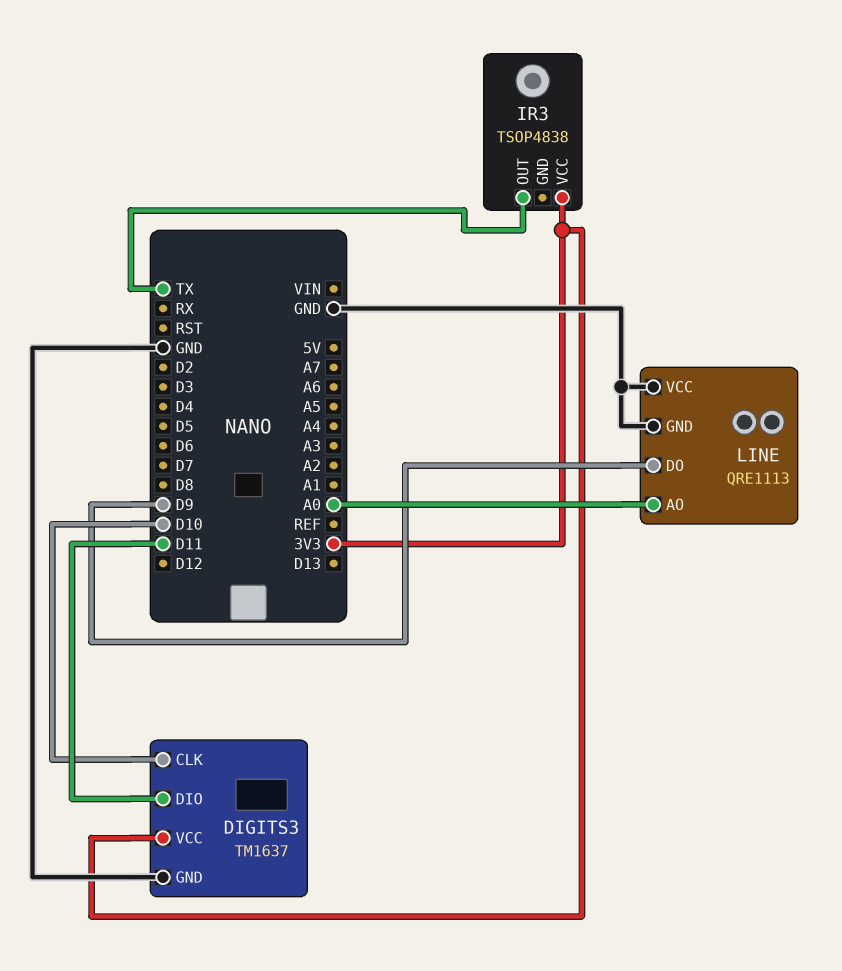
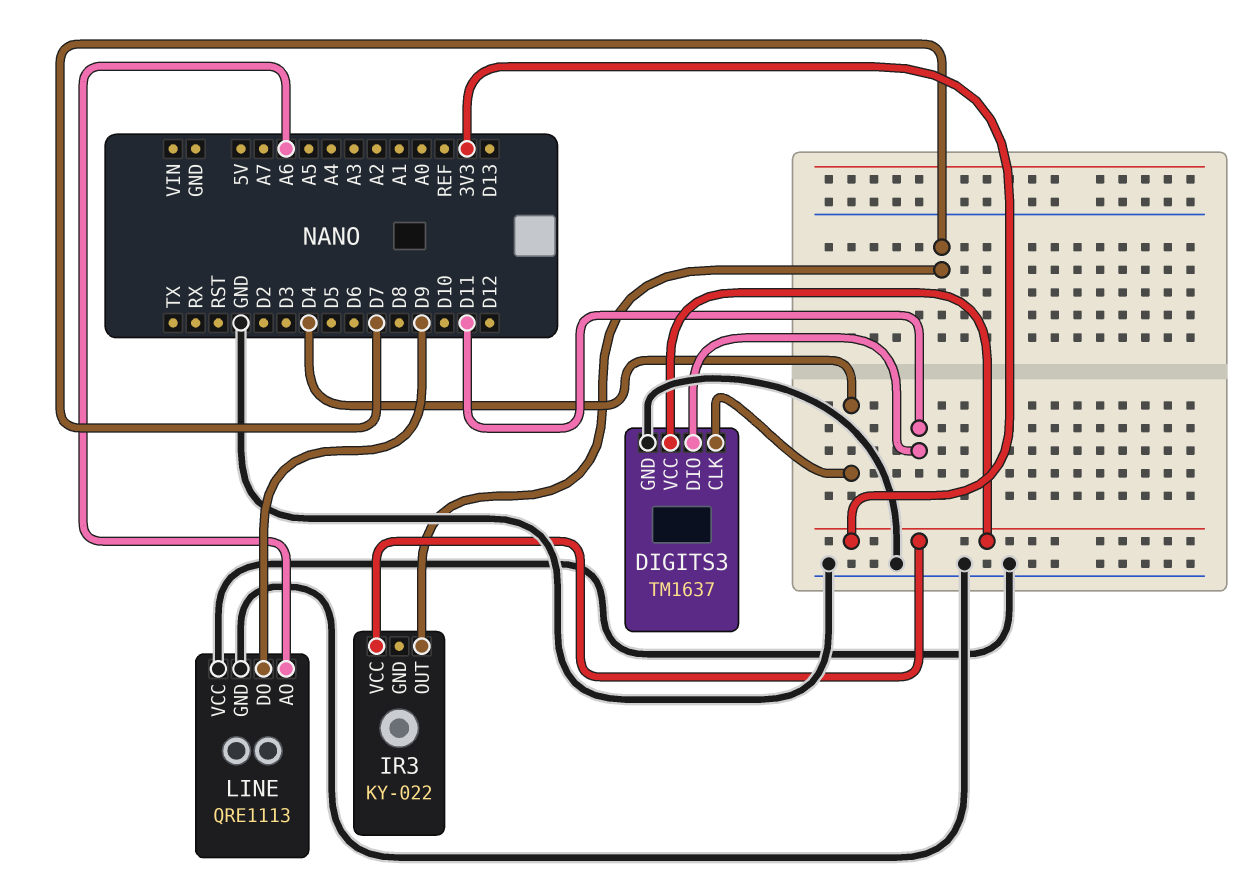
DIGITS3 pin CLK: D10 -> D4
IR3: TSOP4838 -> KY-022
IR3 pin OUT: TX -> D7
LINE pin AO: A0 -> A6

